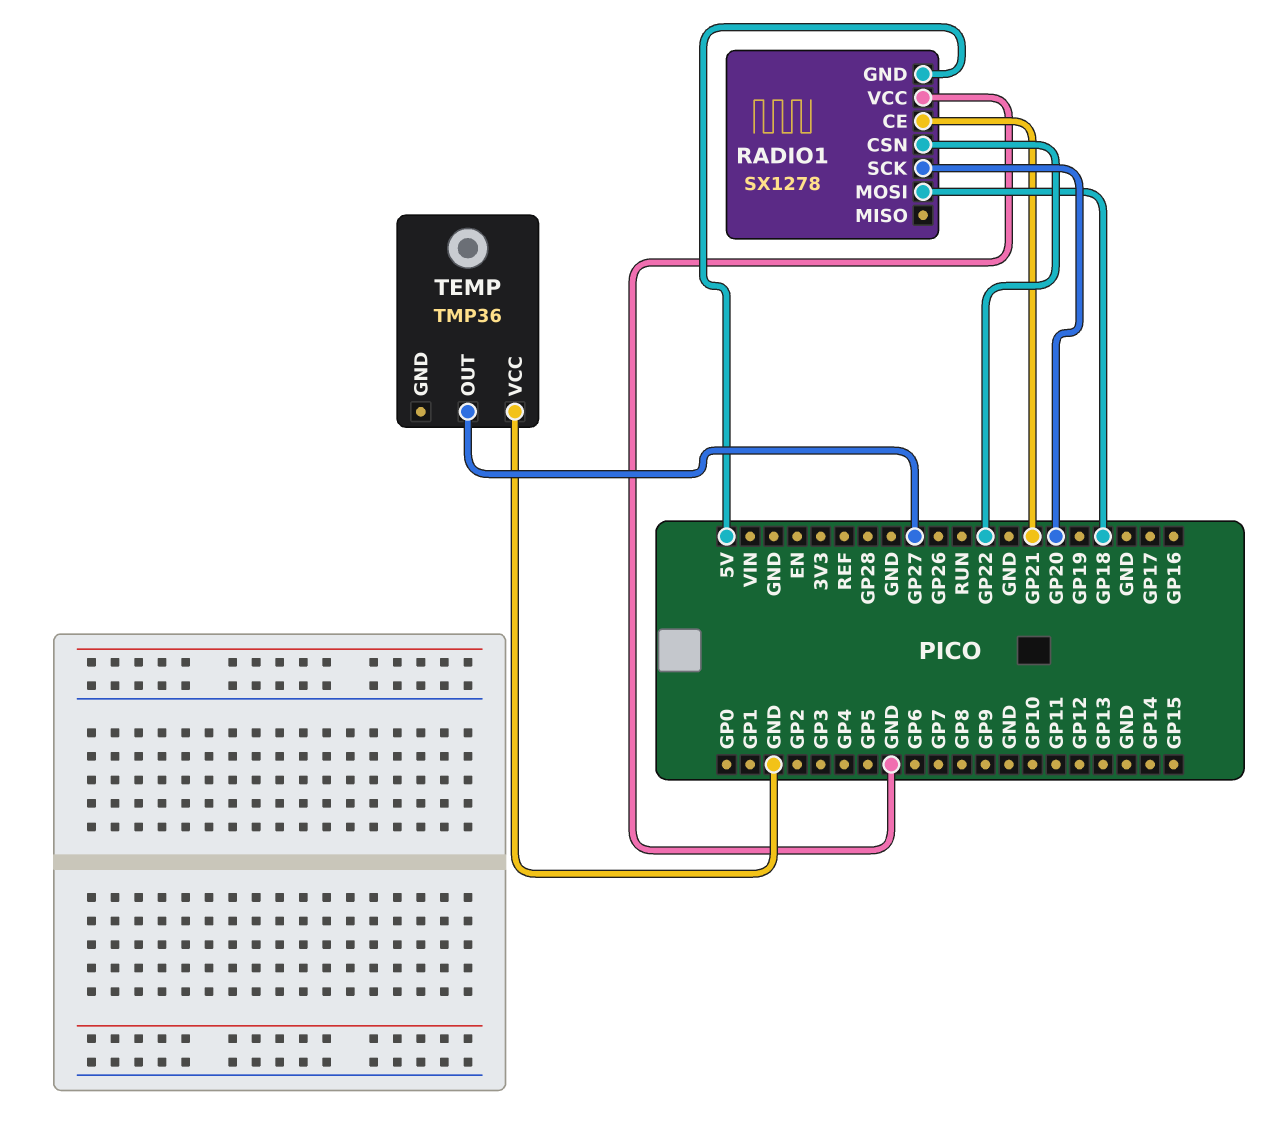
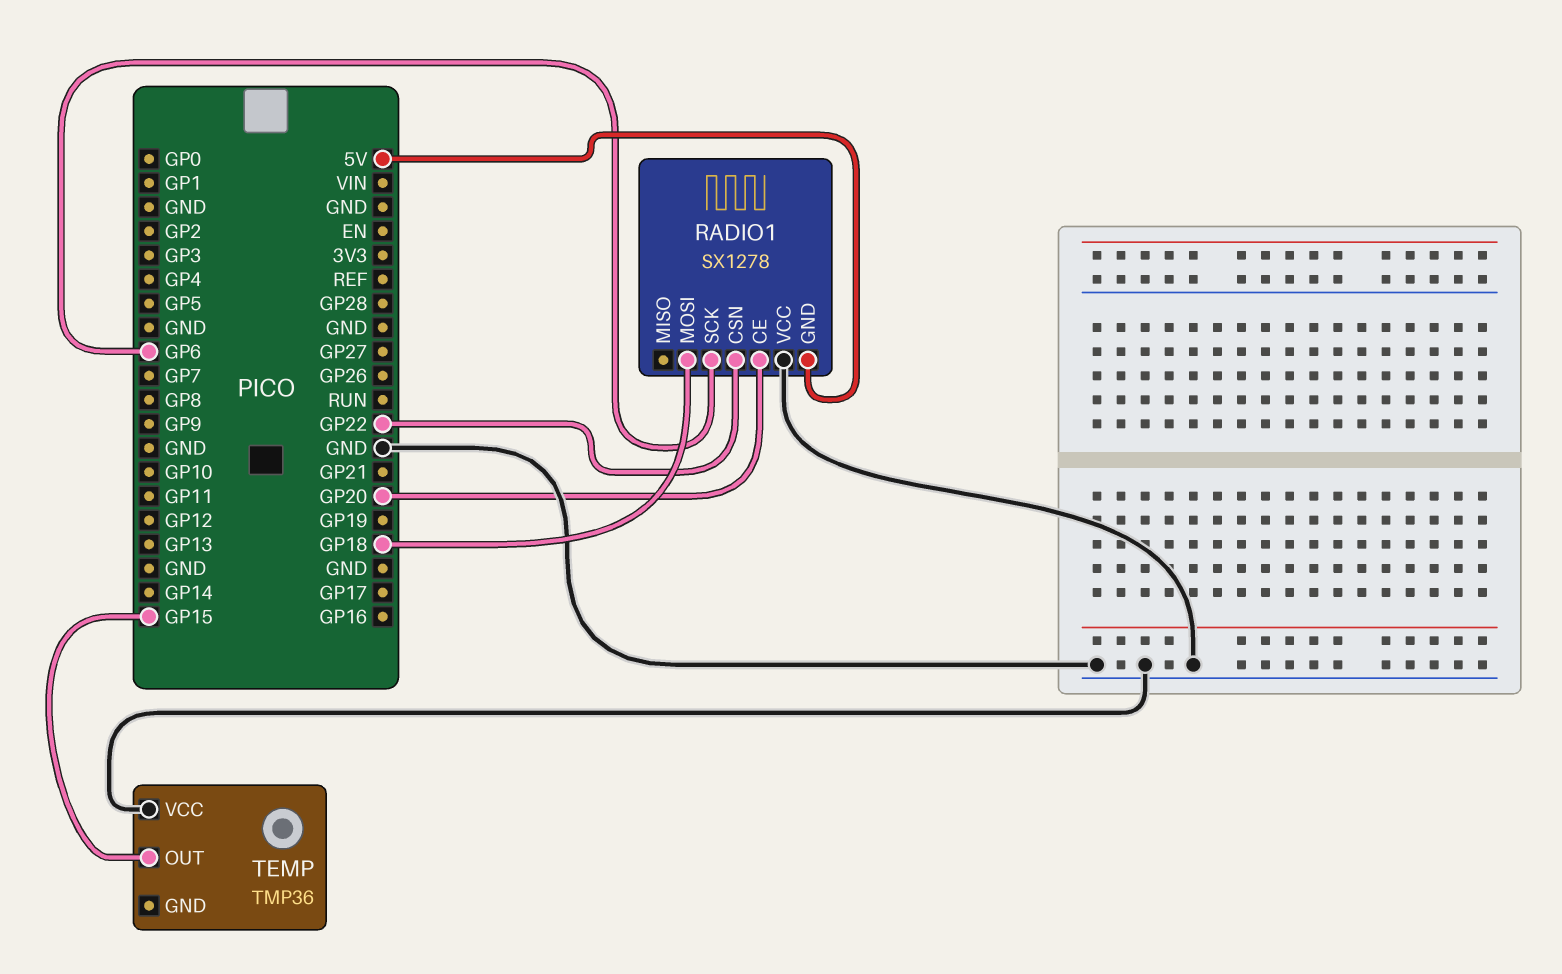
RADIO1 pin CE: GP21 -> GP20
RADIO1 pin SCK: GP20 -> GP6
TEMP pin OUT: GP27 -> GP15

